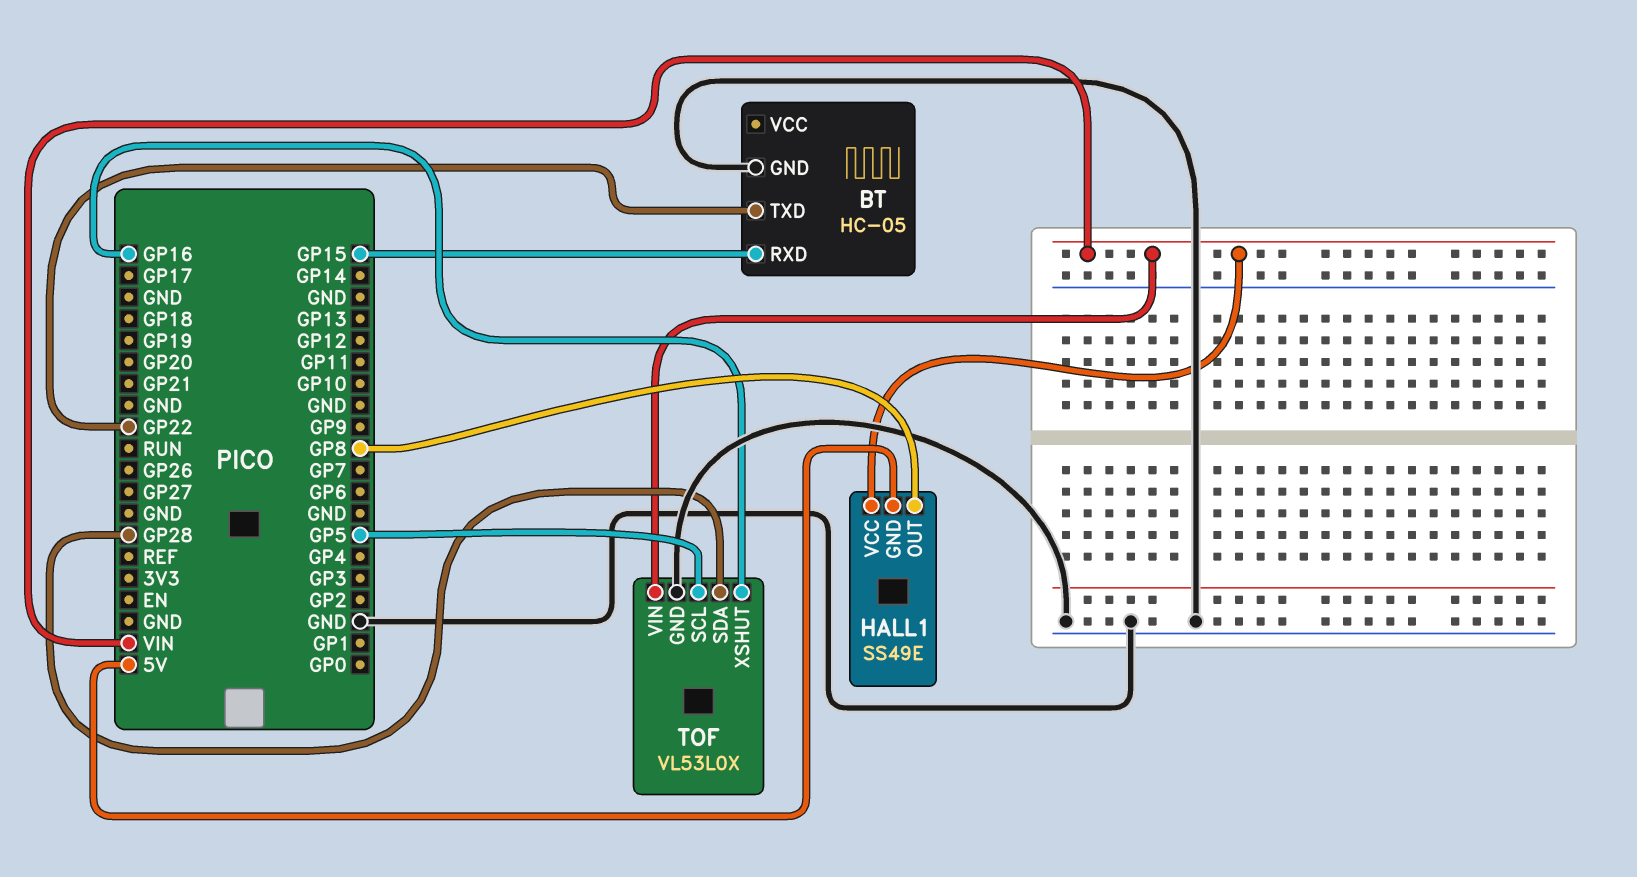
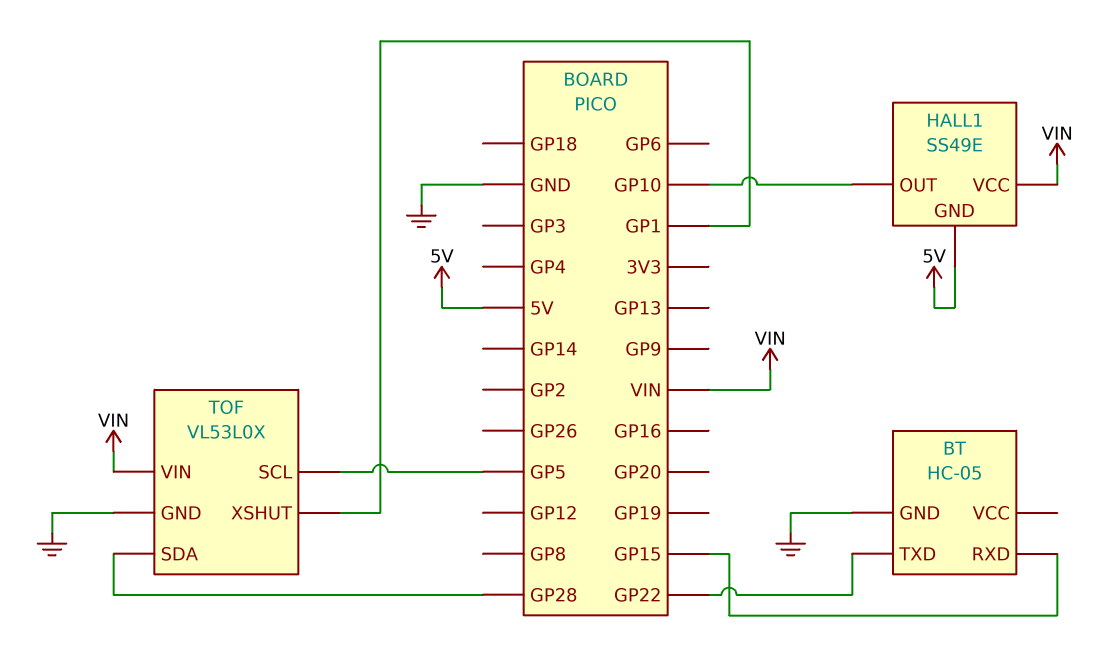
HALL1 pin OUT: GP8 -> GP10
TOF pin XSHUT: GP16 -> GP1

